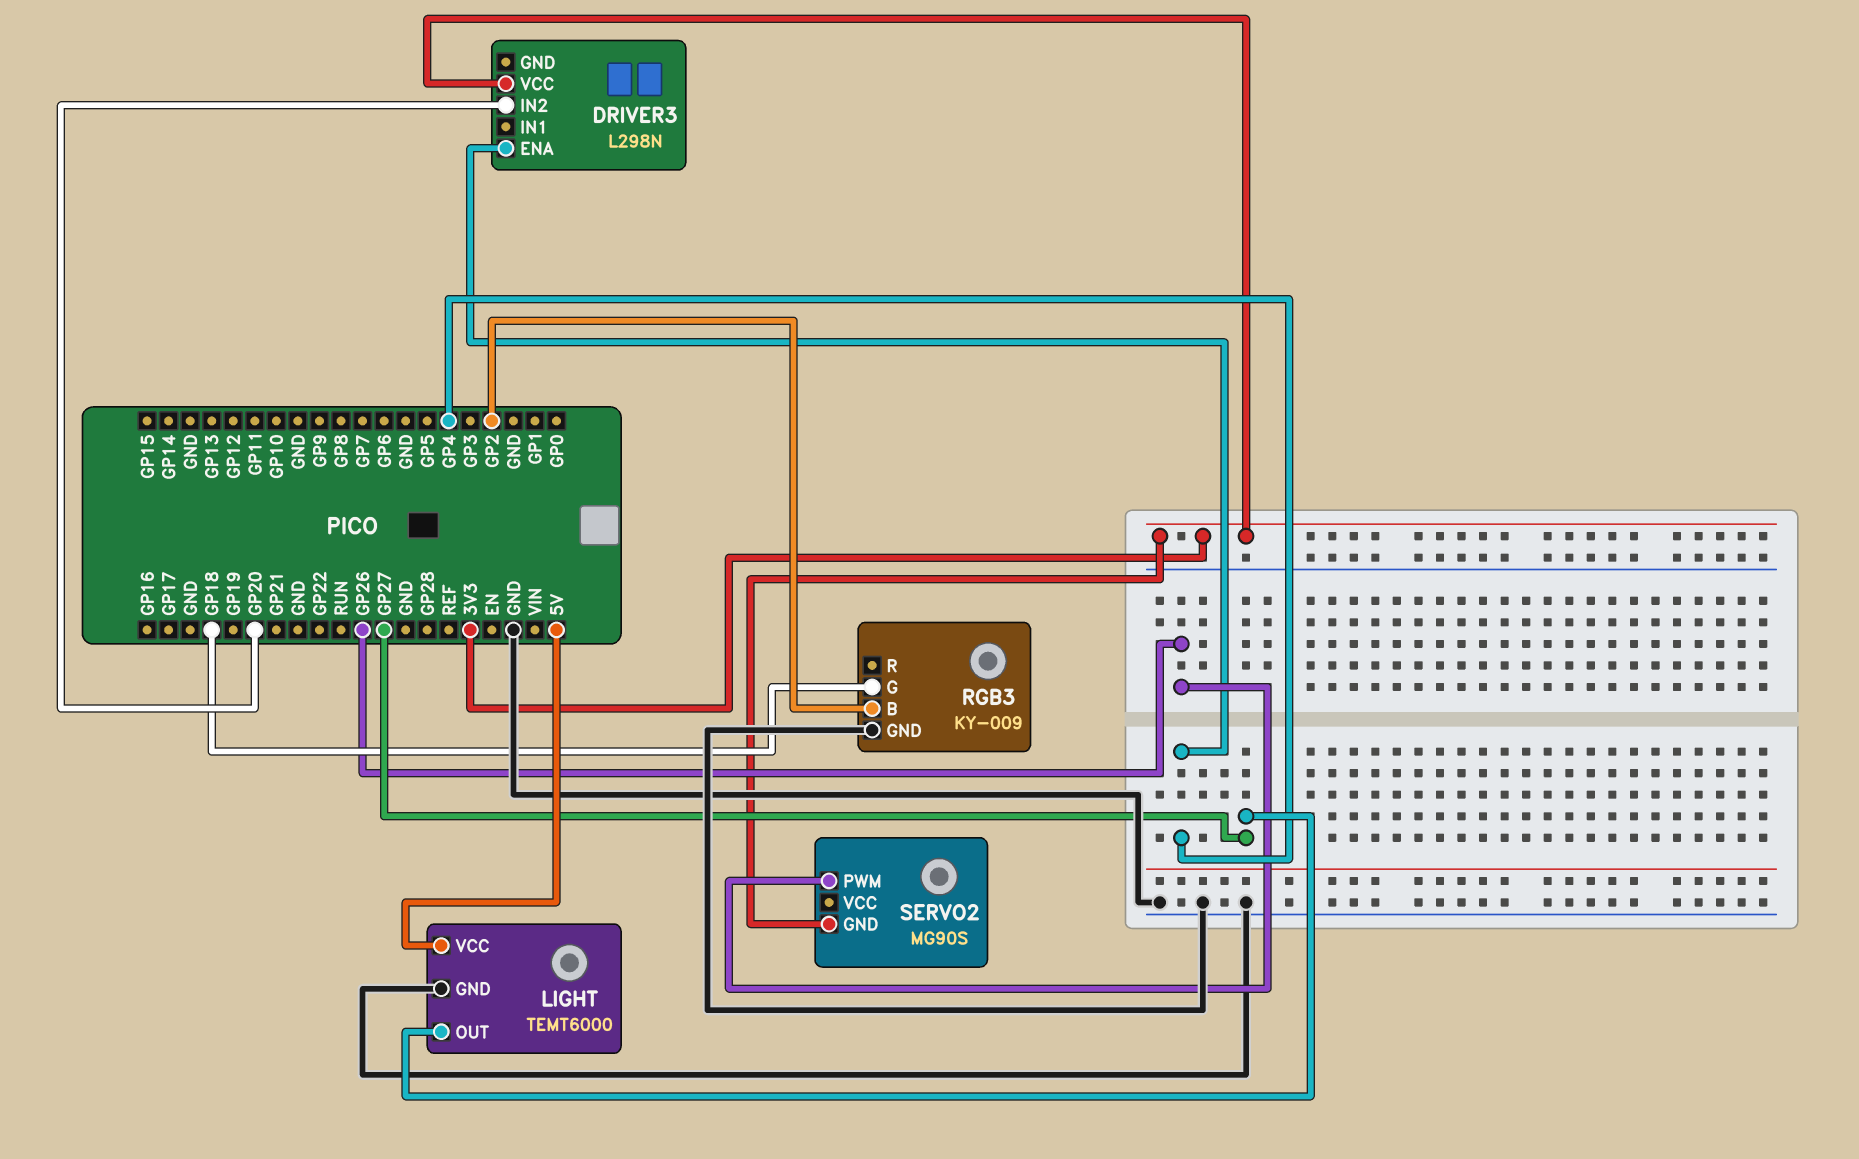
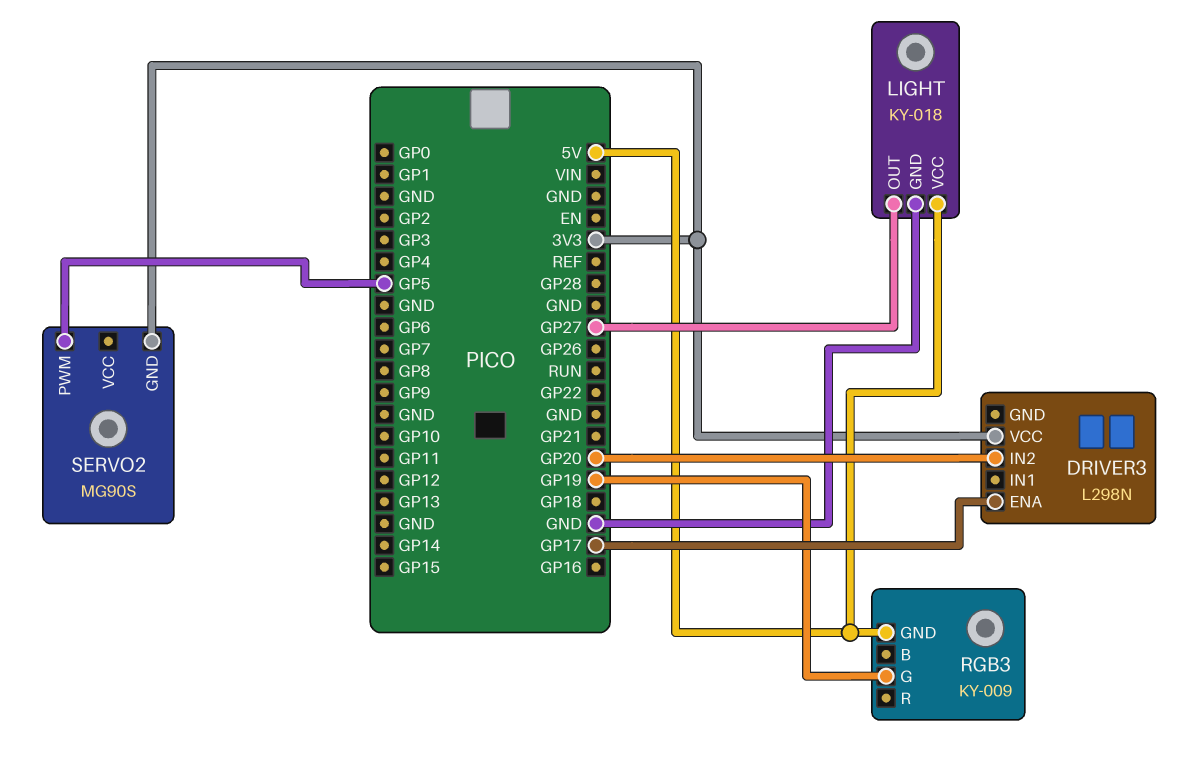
DRIVER3 pin ENA: GP4 -> GP17
LIGHT: TEMT6000 -> KY-018
RGB3 pin B: GP2 -> none
RGB3 pin G: GP18 -> GP19
RGB3 pin GND: GND -> 5V
SERVO2 pin PWM: GP26 -> GP5

